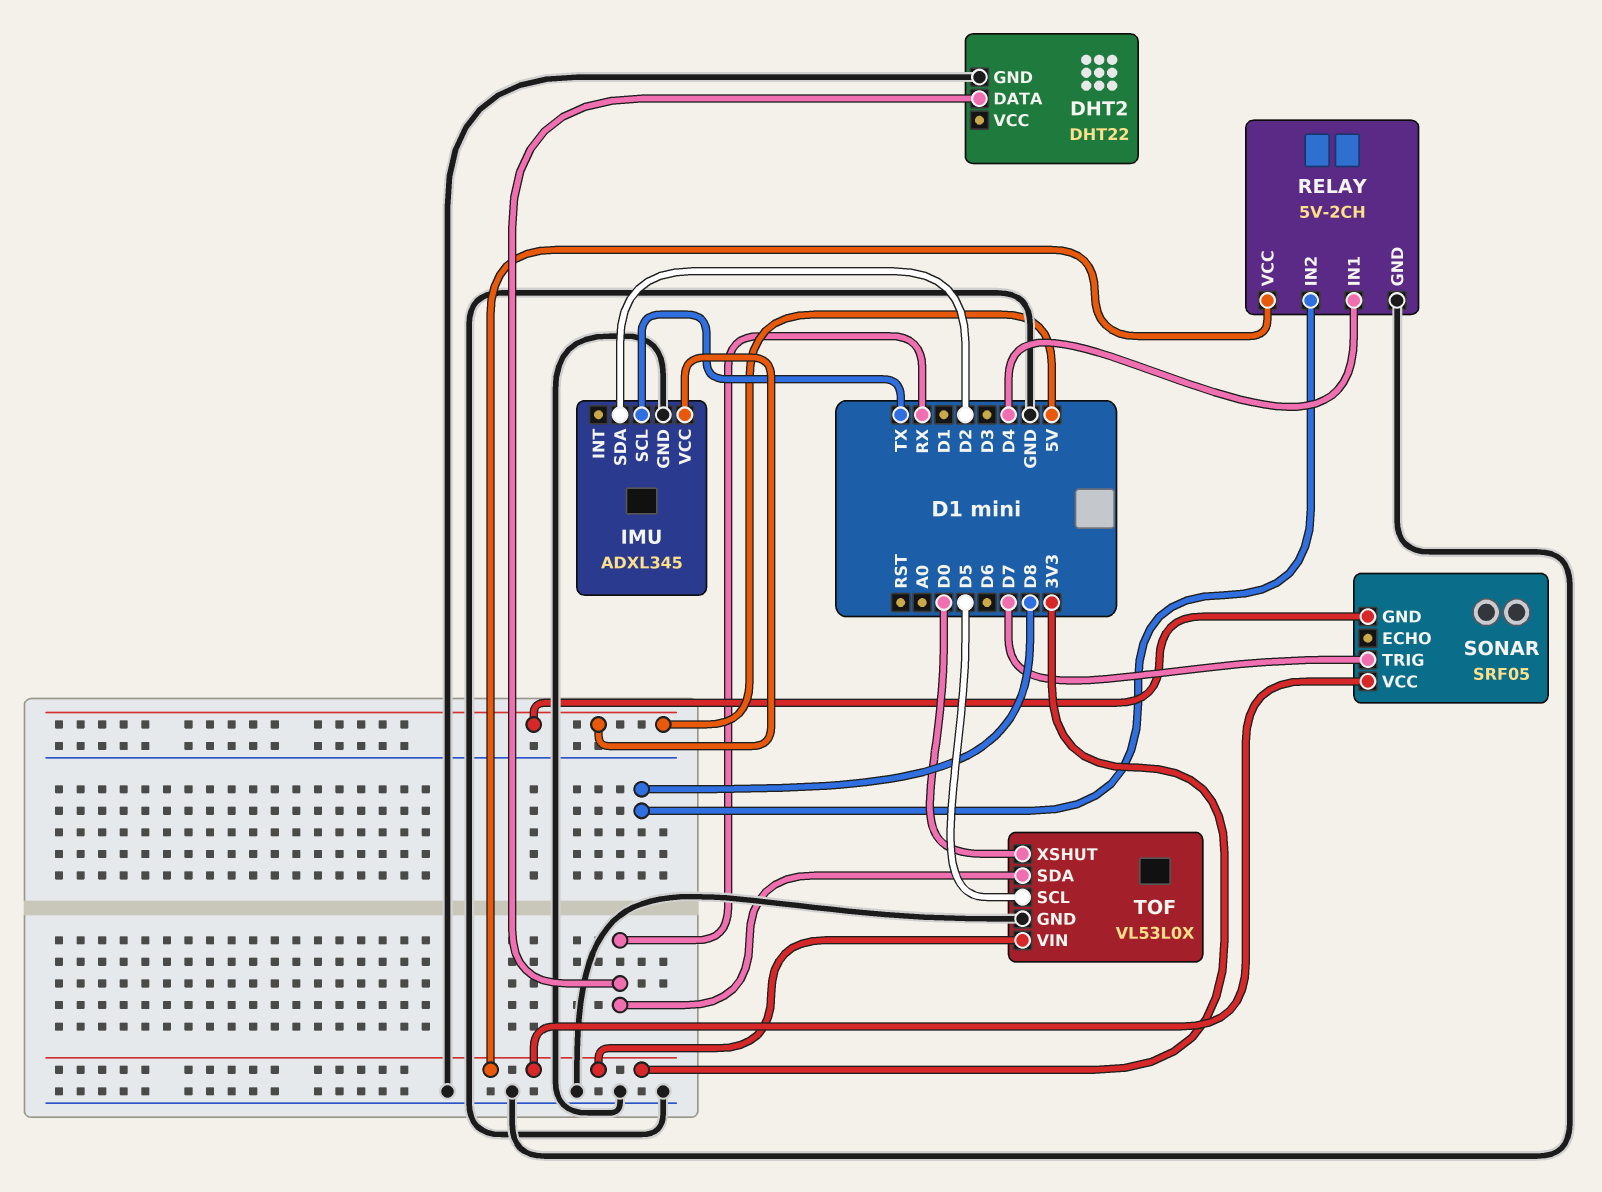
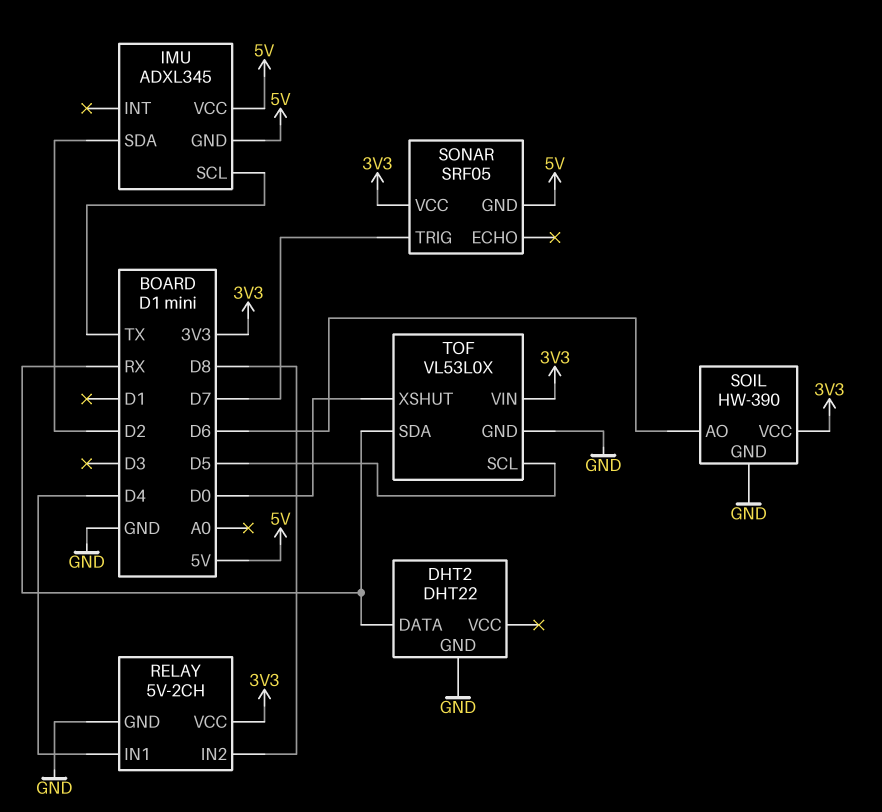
IMU pin GND: GND -> 5V
SOIL: none -> HW-390
SOIL pin AO: none -> D6
SOIL pin GND: none -> GND
SOIL pin VCC: none -> 3V3

